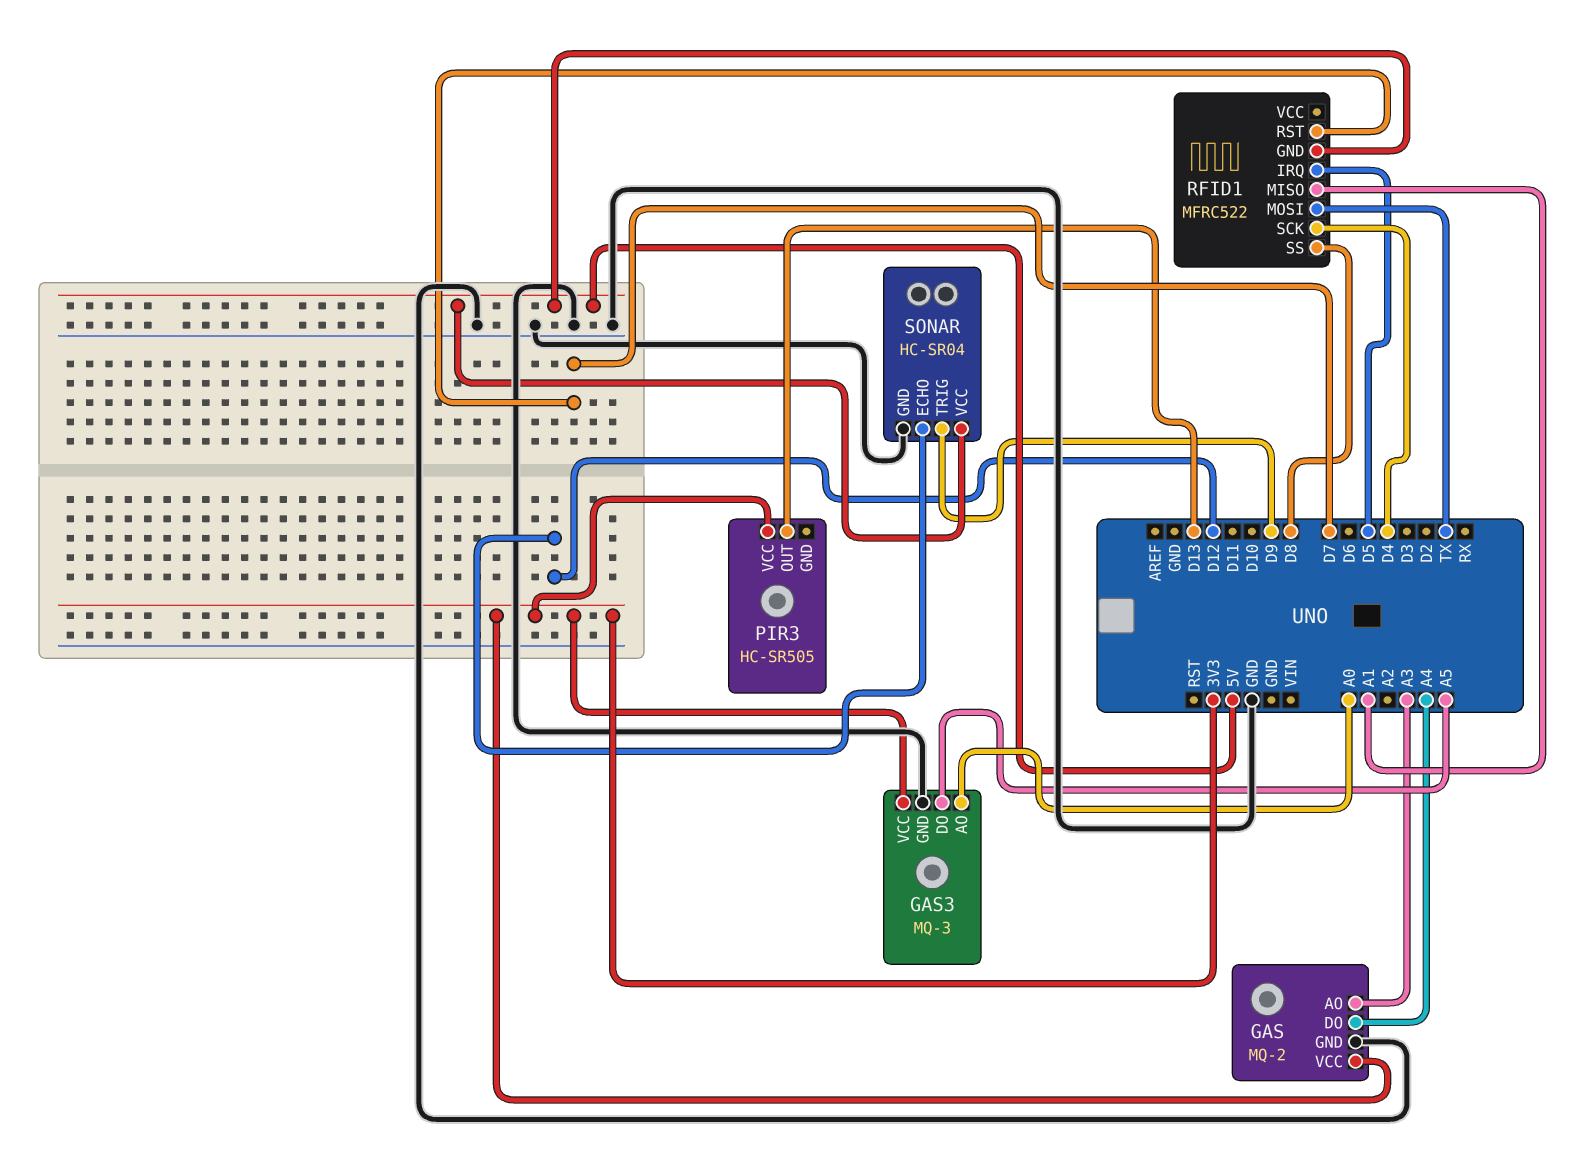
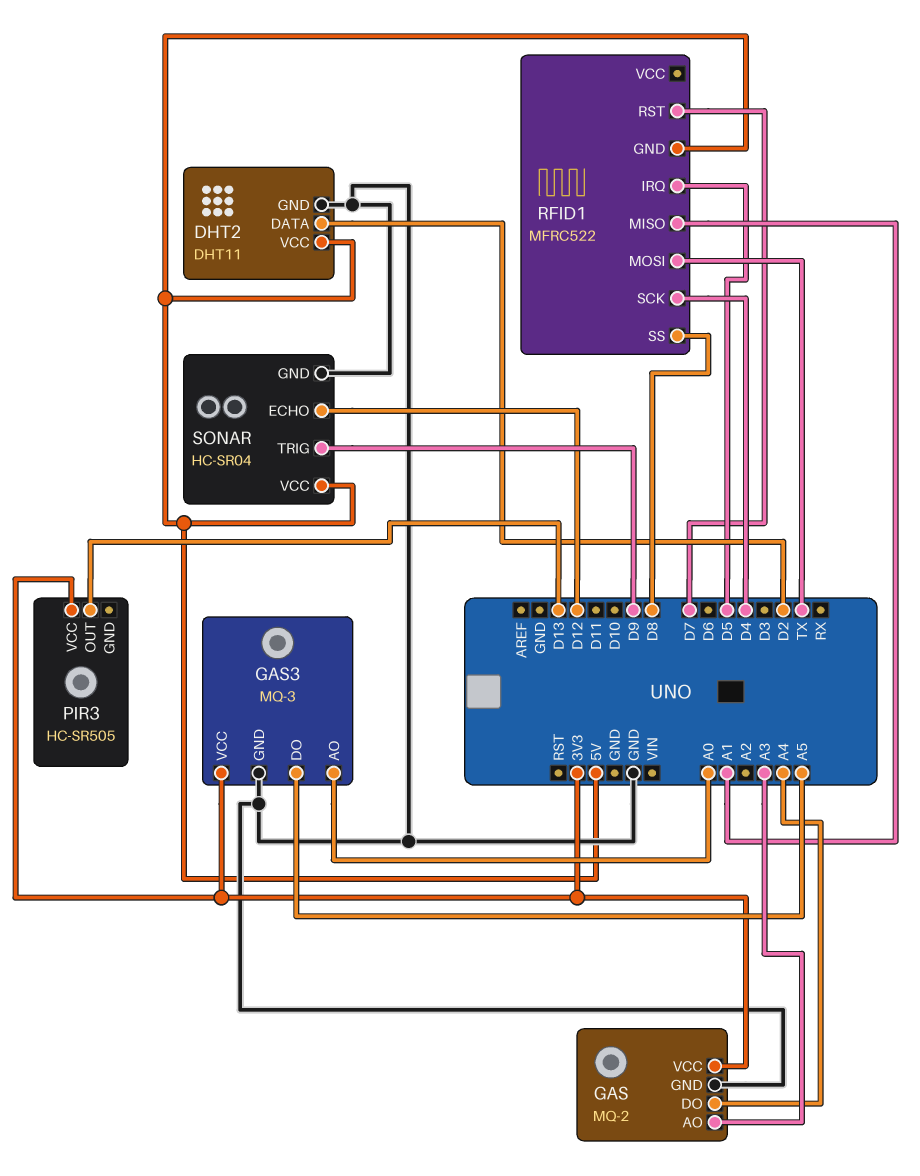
DHT2: none -> DHT11
DHT2 pin DATA: none -> D2
DHT2 pin GND: none -> GND
DHT2 pin VCC: none -> 5V

